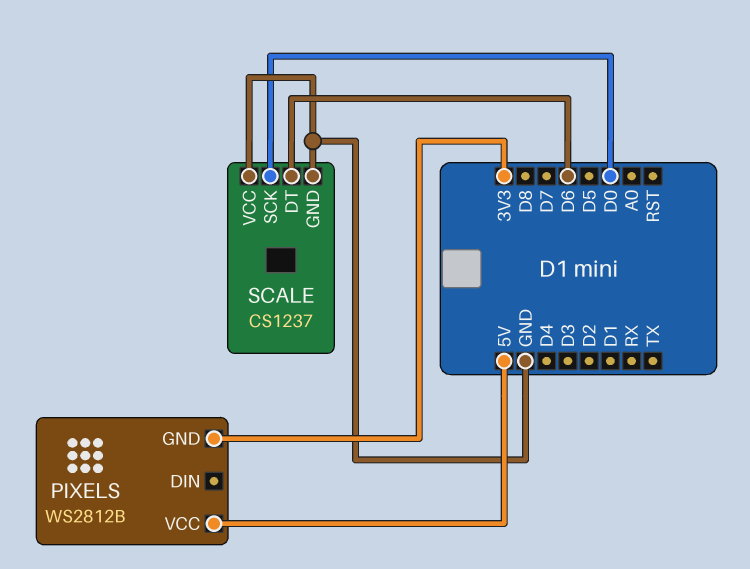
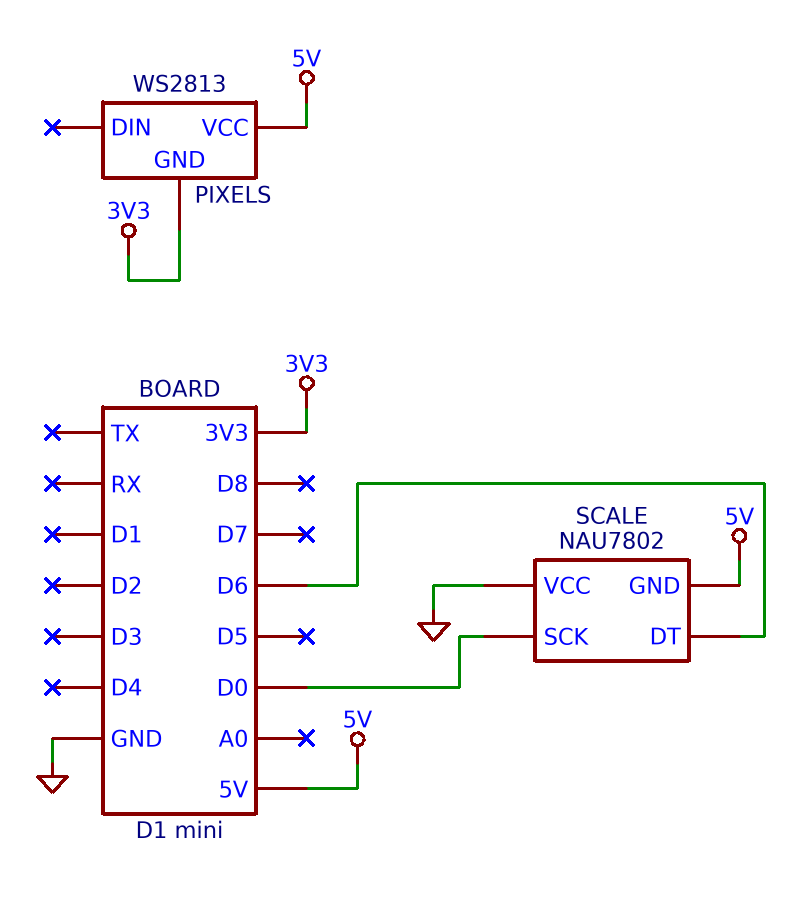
PIXELS: WS2812B -> WS2813
SCALE: CS1237 -> NAU7802
SCALE pin GND: GND -> 5V

